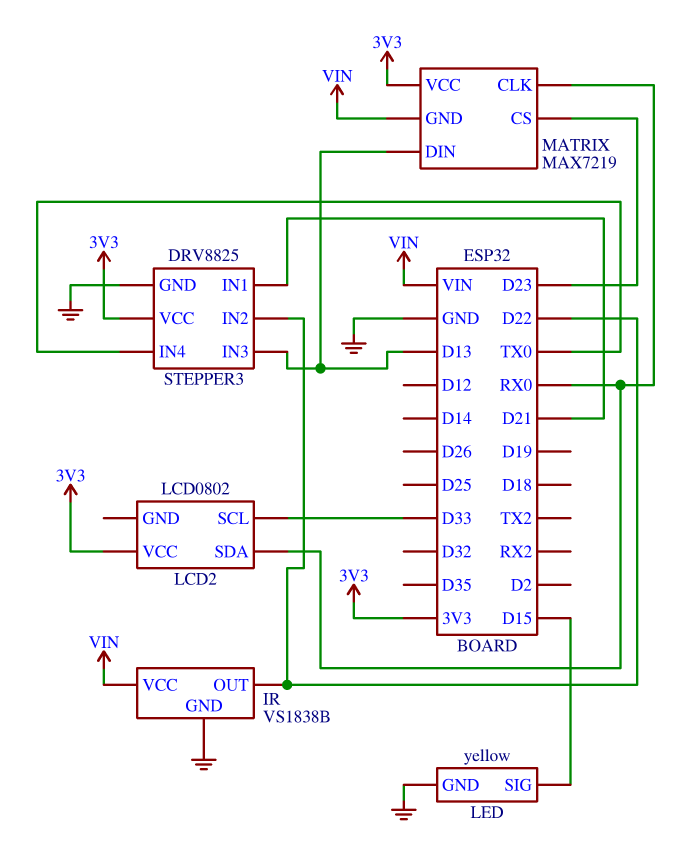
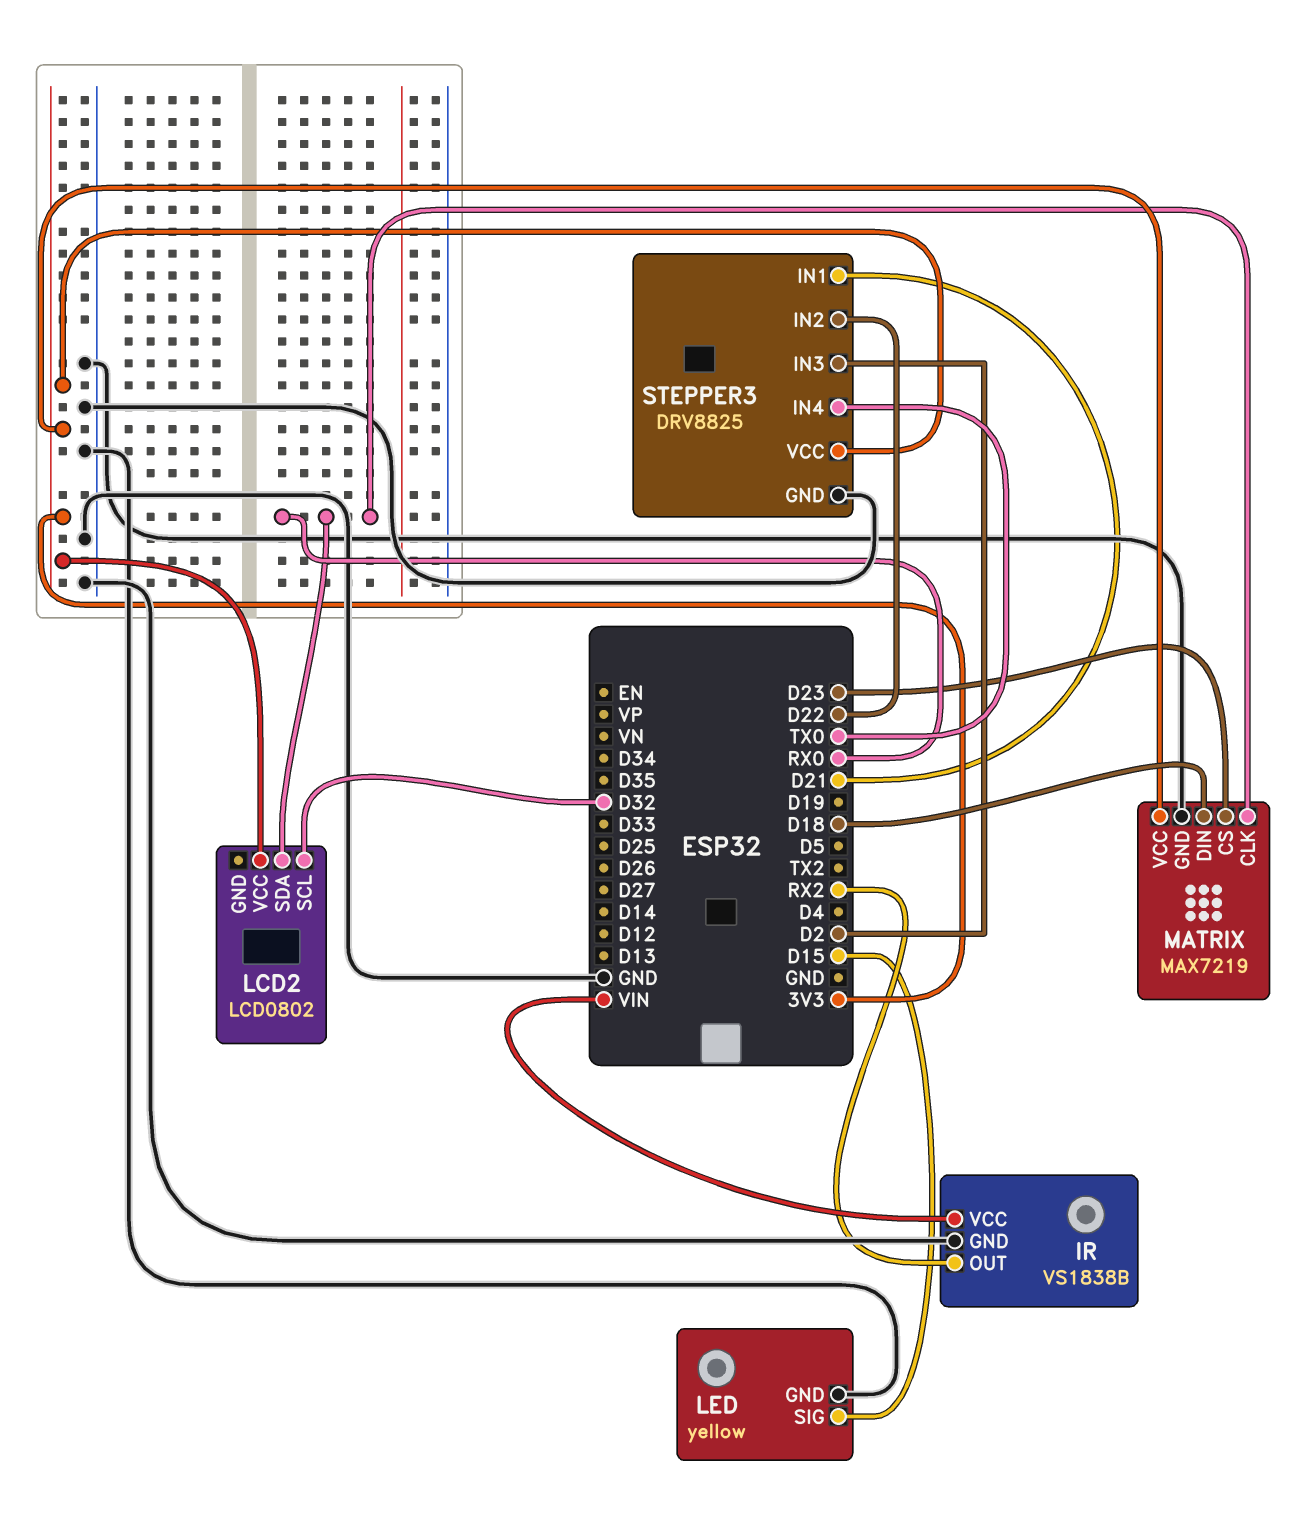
IR pin OUT: D22 -> RX2
LCD2 pin SCL: D33 -> D32
MATRIX pin DIN: D13 -> D18
MATRIX pin GND: VIN -> GND
STEPPER3 pin IN3: D13 -> D2

